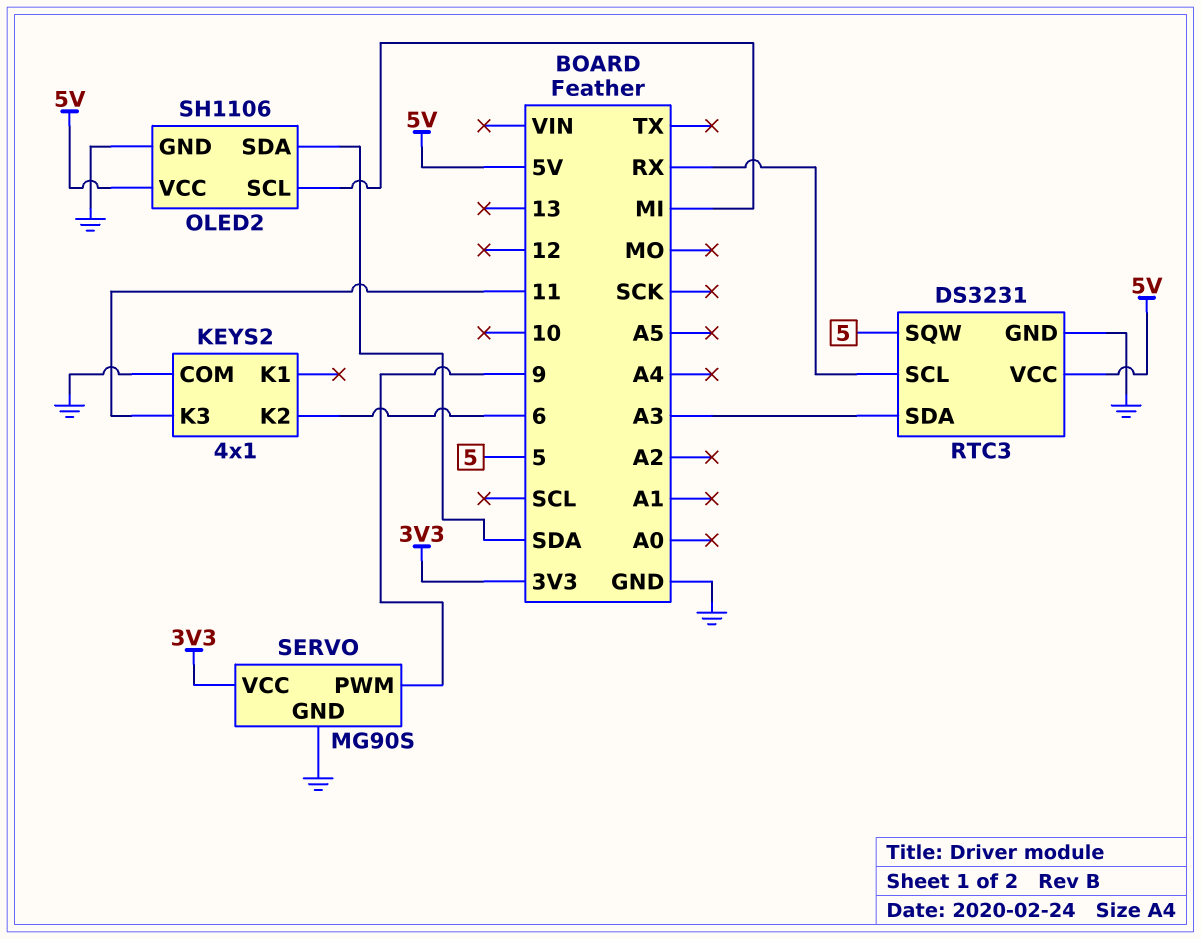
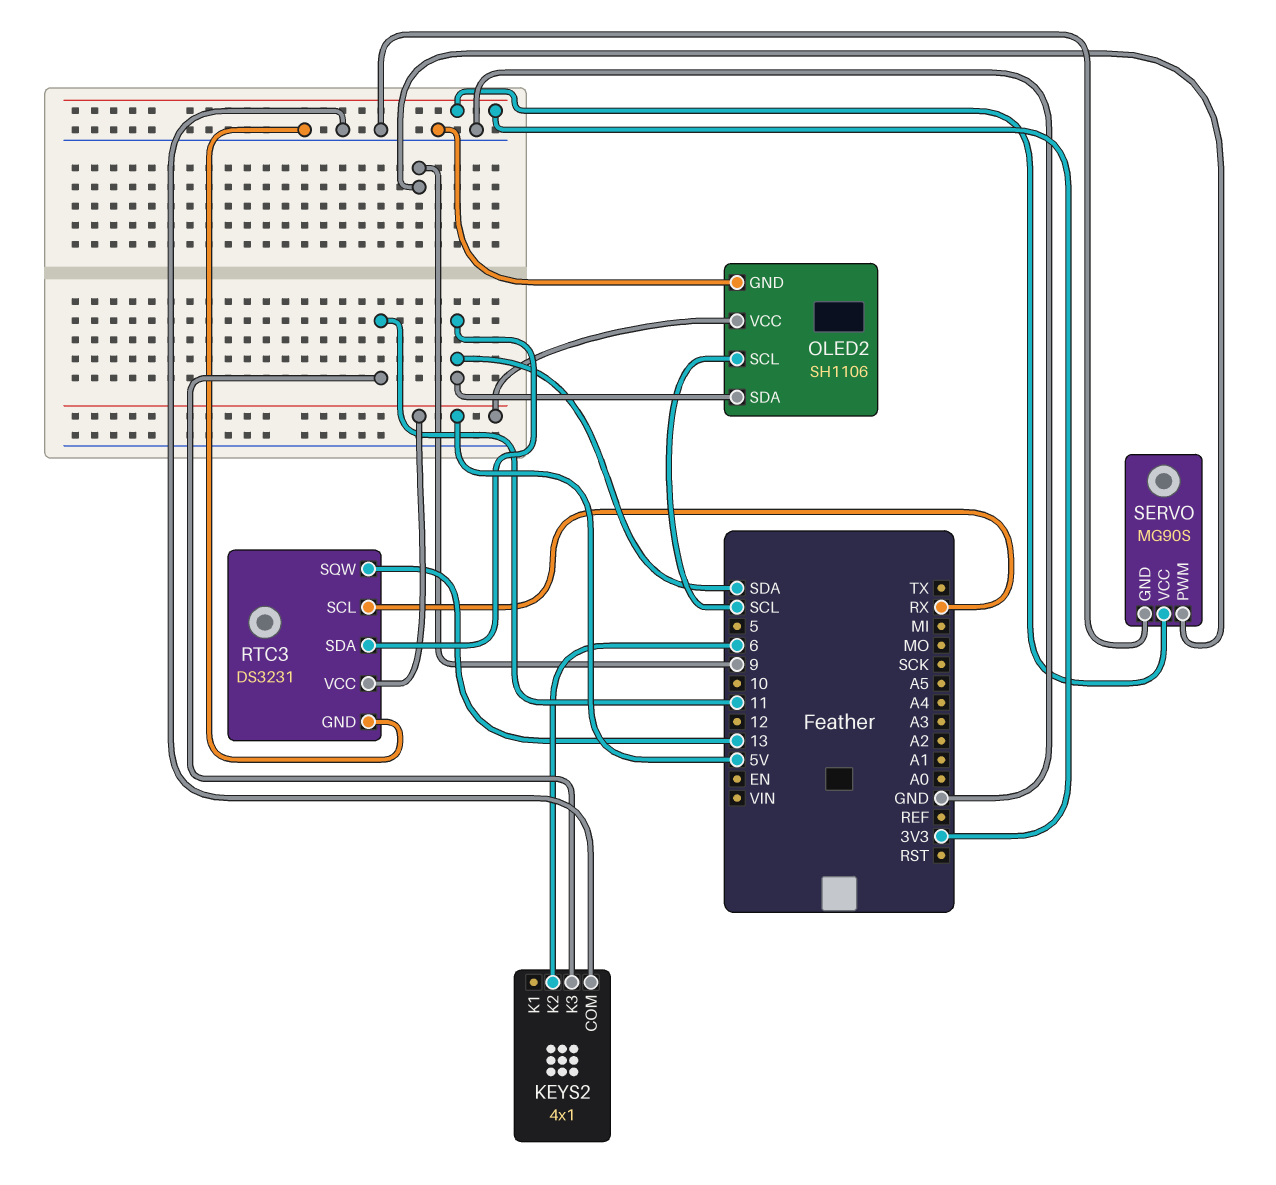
OLED2 pin SCL: MI -> SCL
RTC3 pin SDA: A3 -> SDA
RTC3 pin SQW: 5 -> 13

